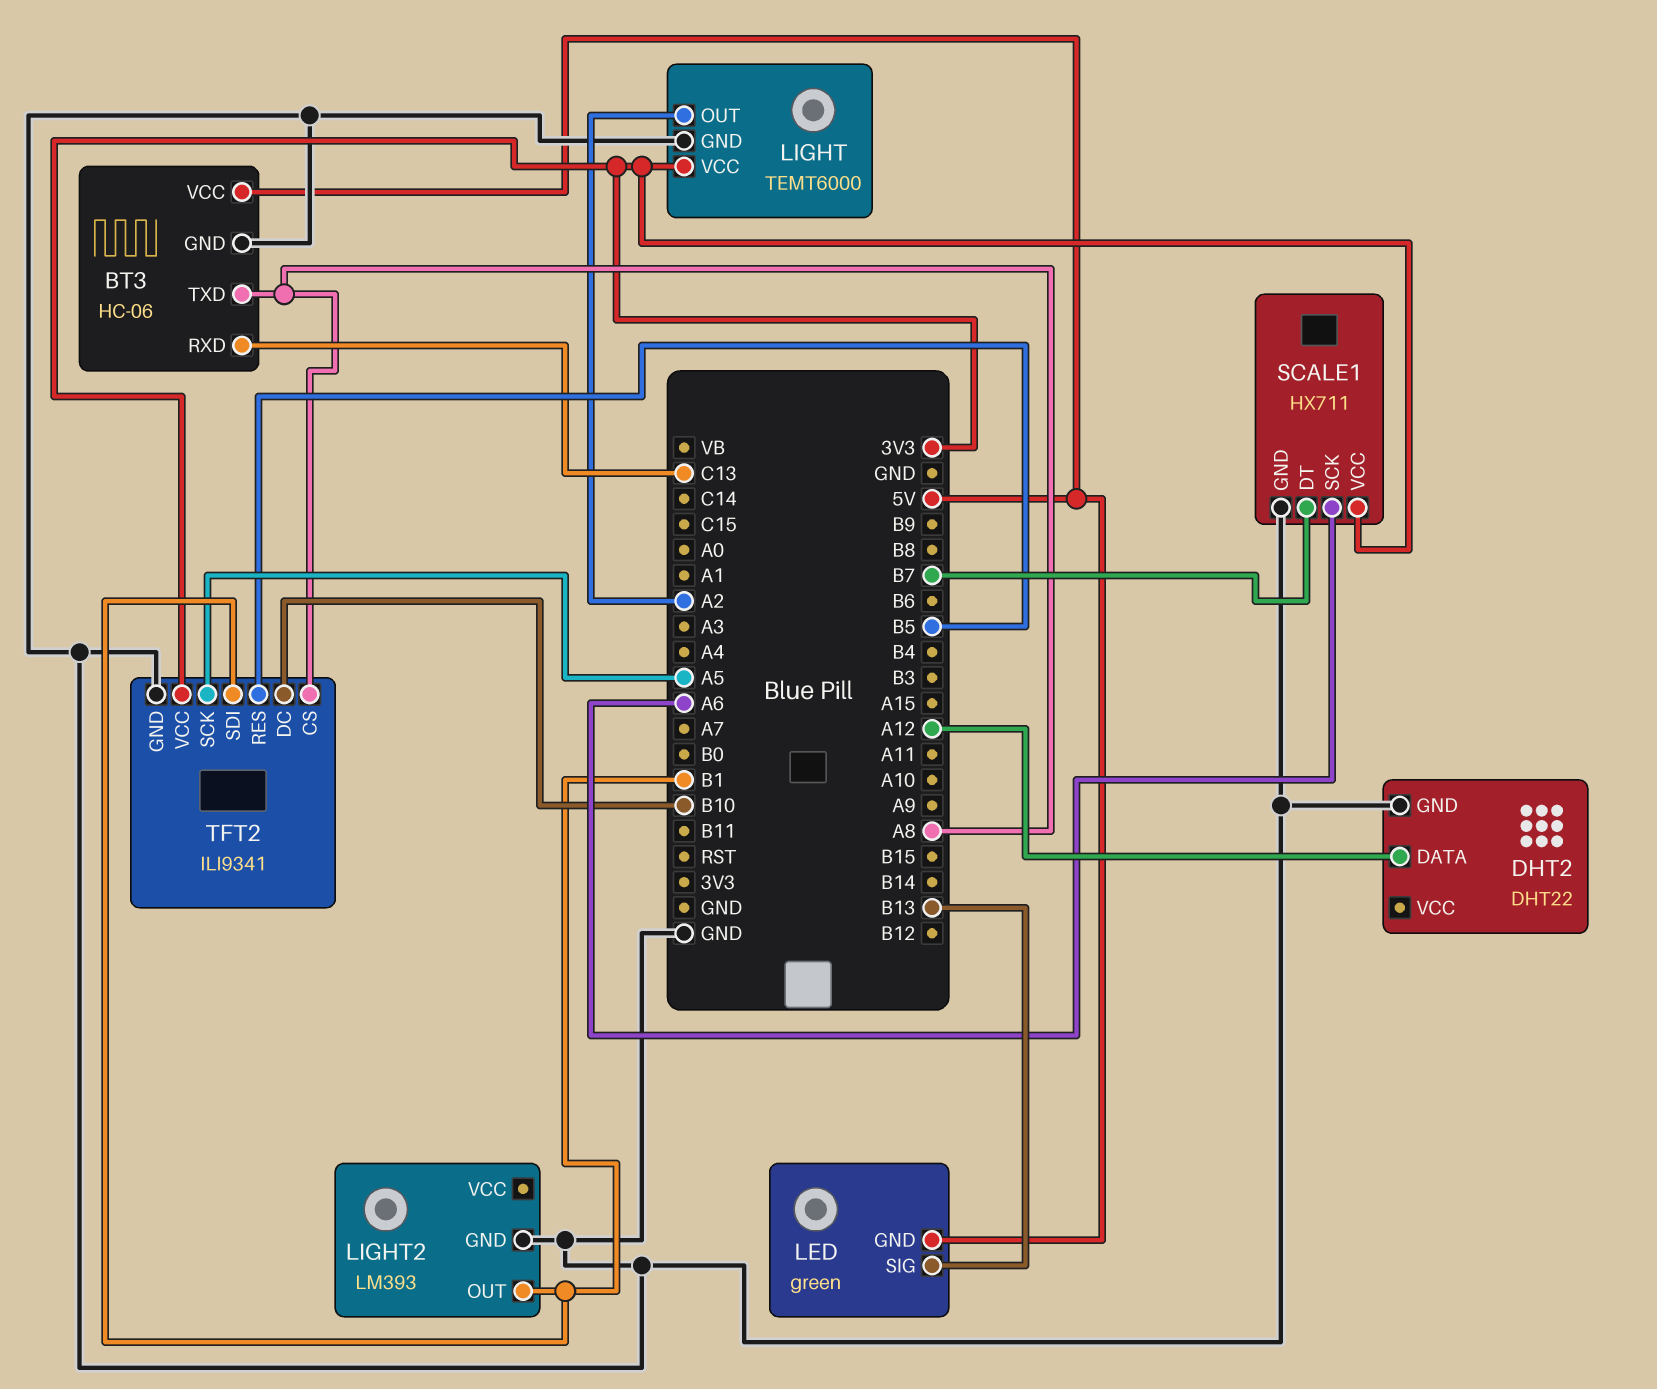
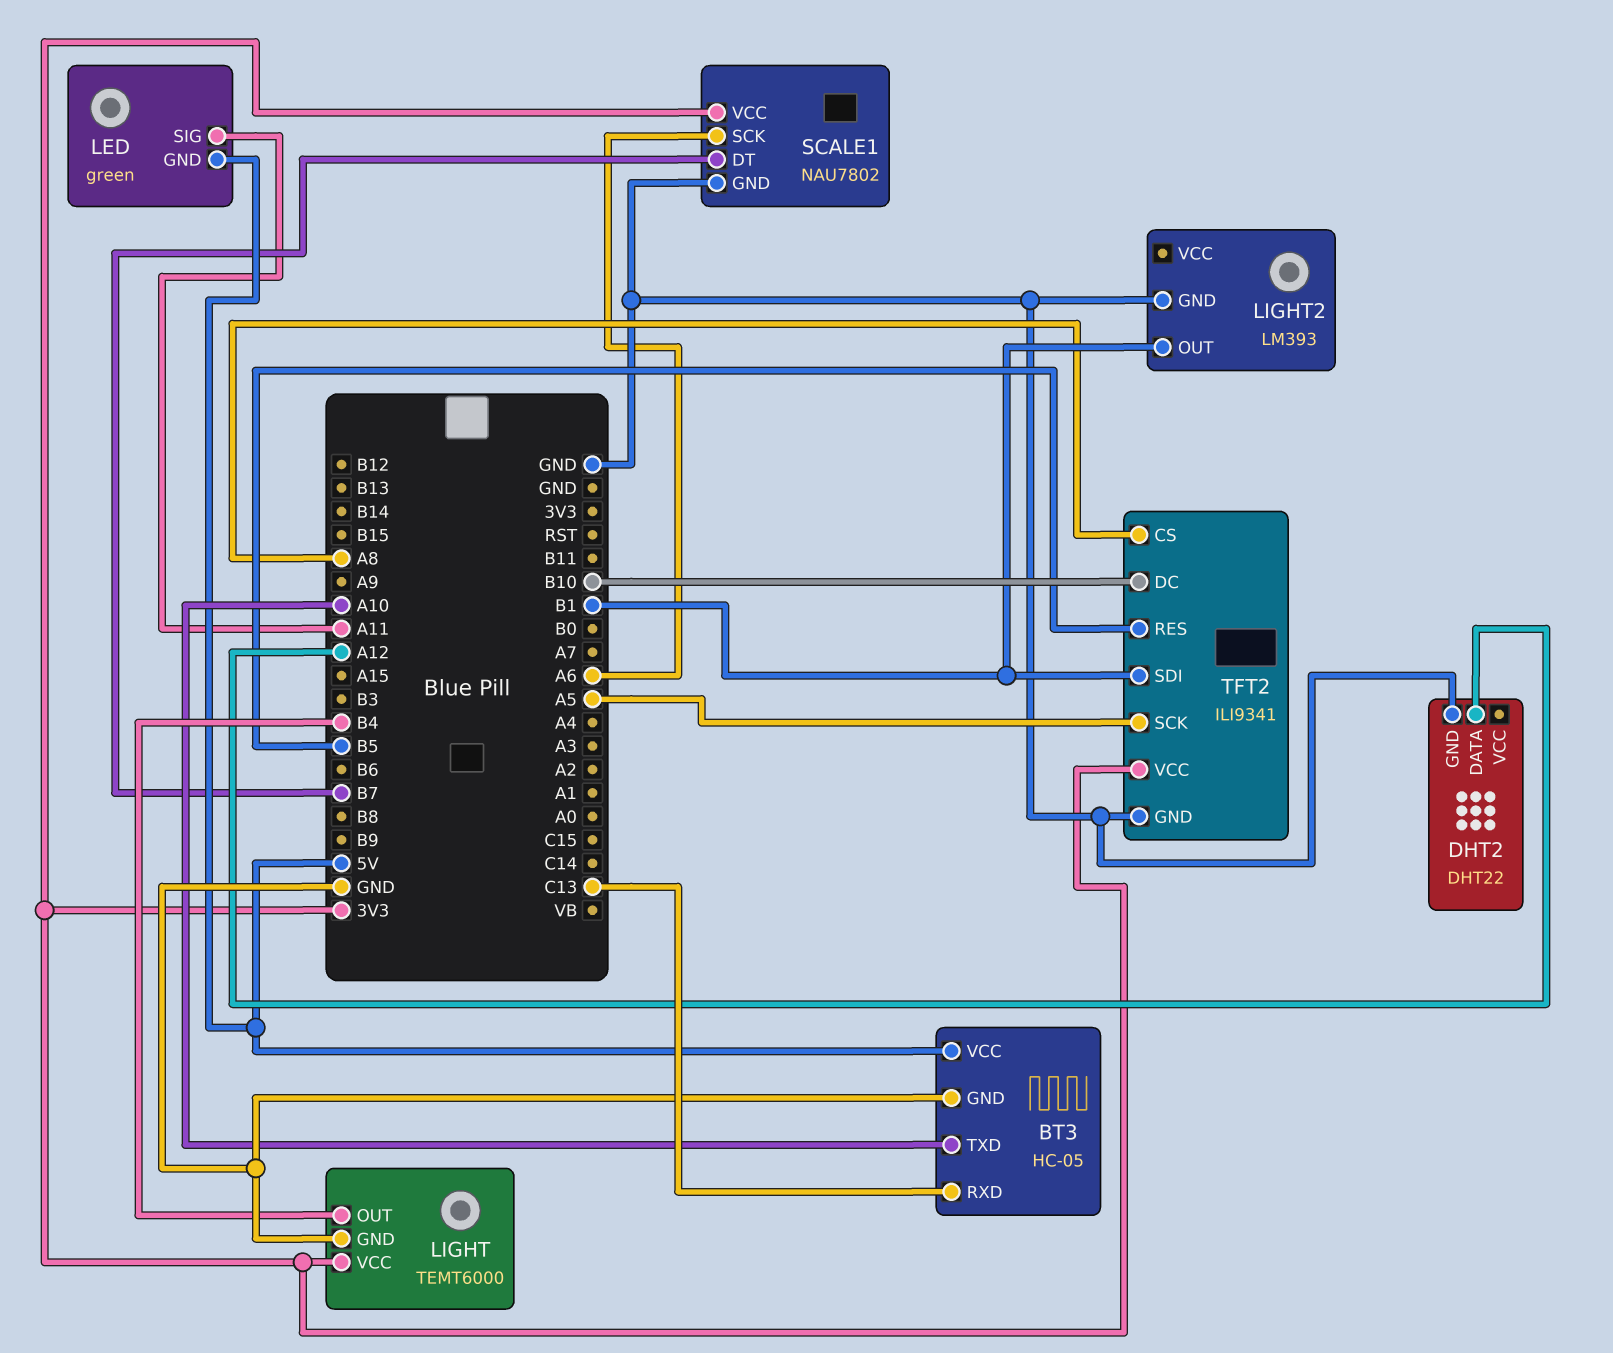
BT3: HC-06 -> HC-05
BT3 pin TXD: A8 -> A10
LED pin SIG: B13 -> A11
LIGHT pin OUT: A2 -> B4
SCALE1: HX711 -> NAU7802

